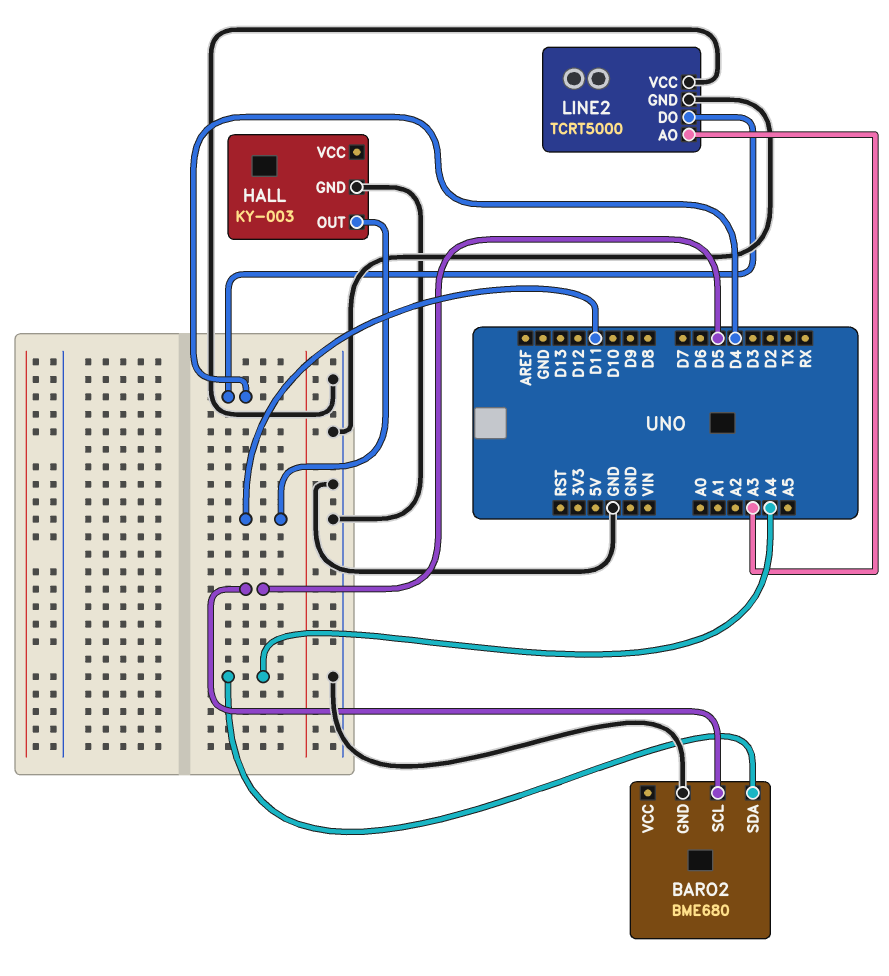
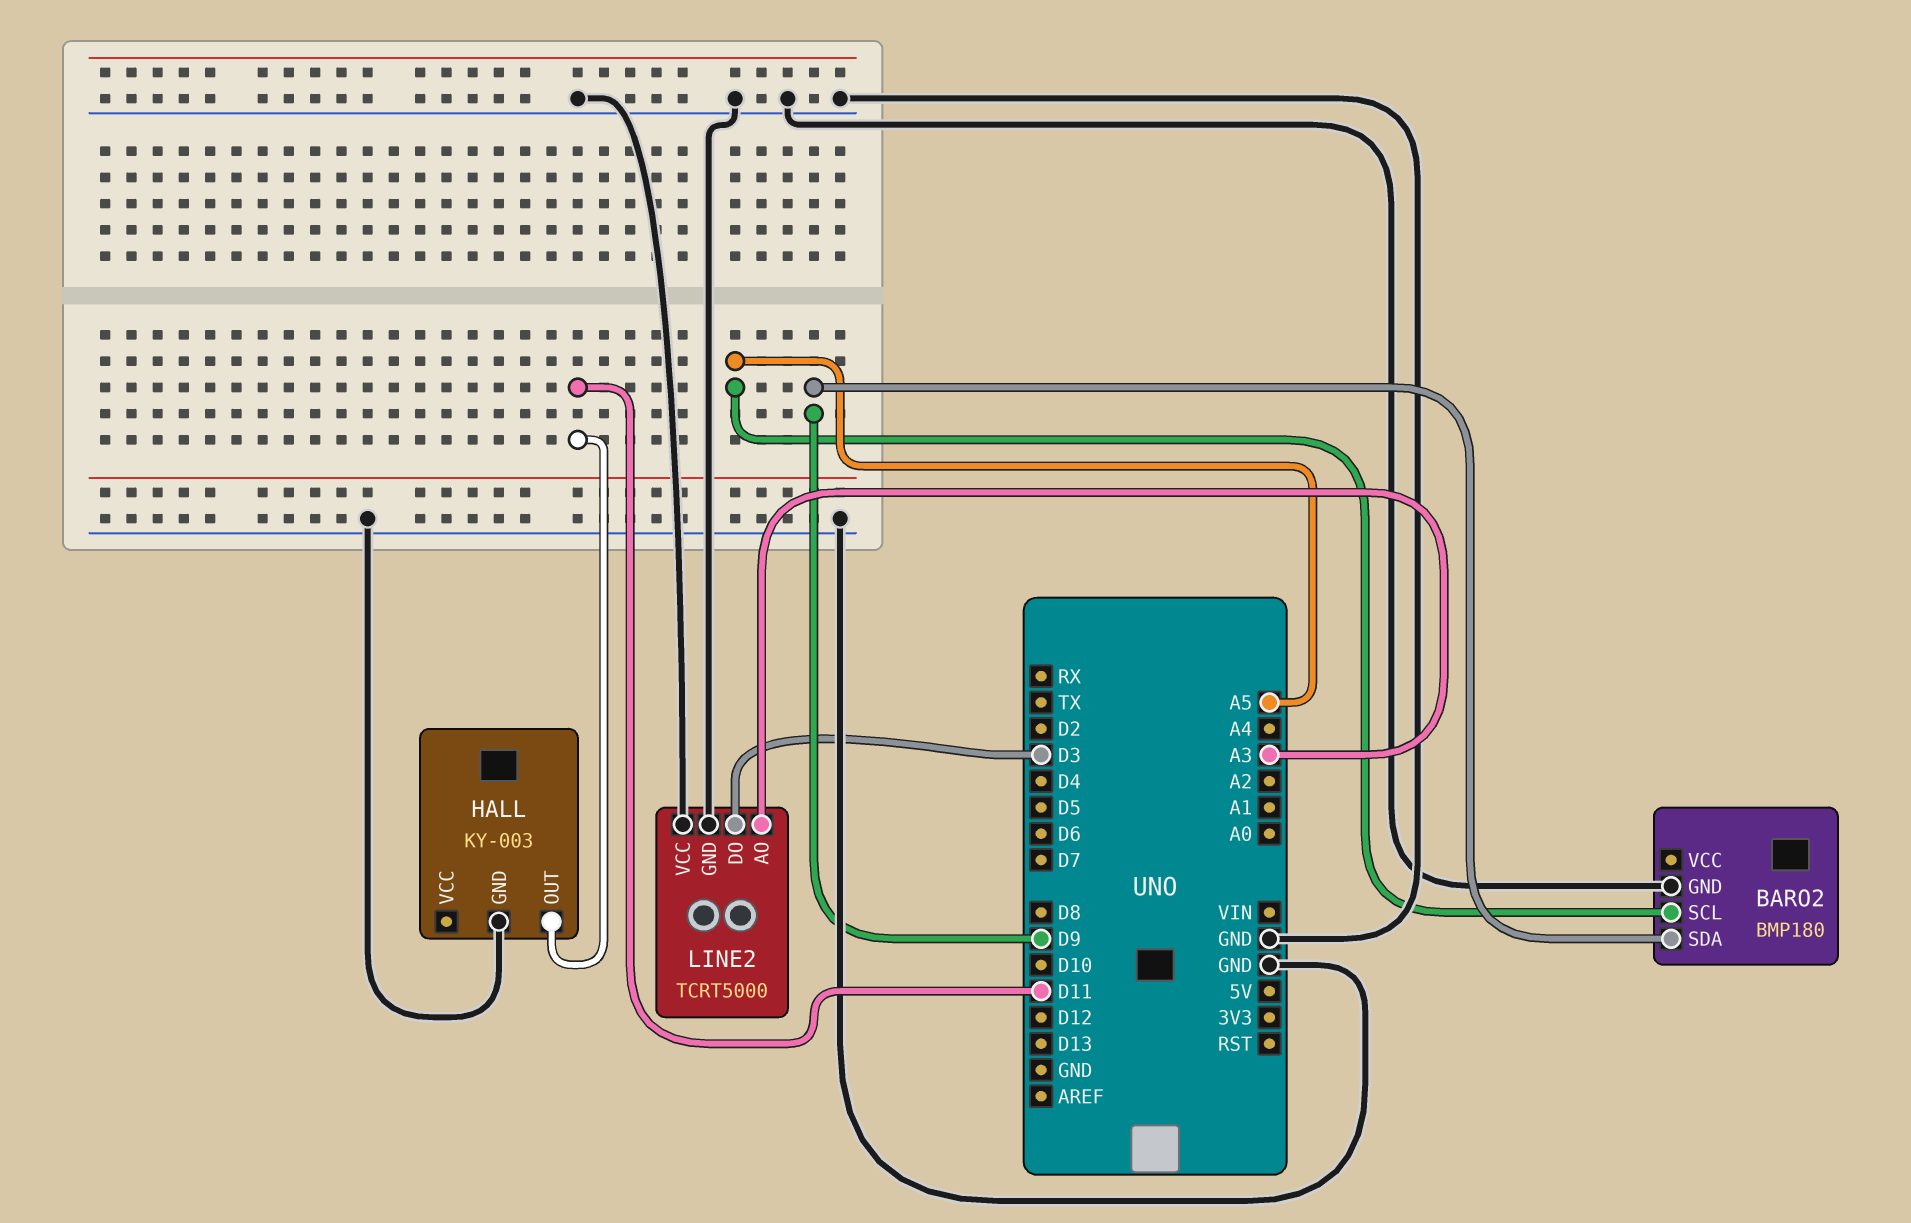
BARO2: BME680 -> BMP180
BARO2 pin SCL: D5 -> A5
BARO2 pin SDA: A4 -> D9
LINE2 pin DO: D4 -> D3

